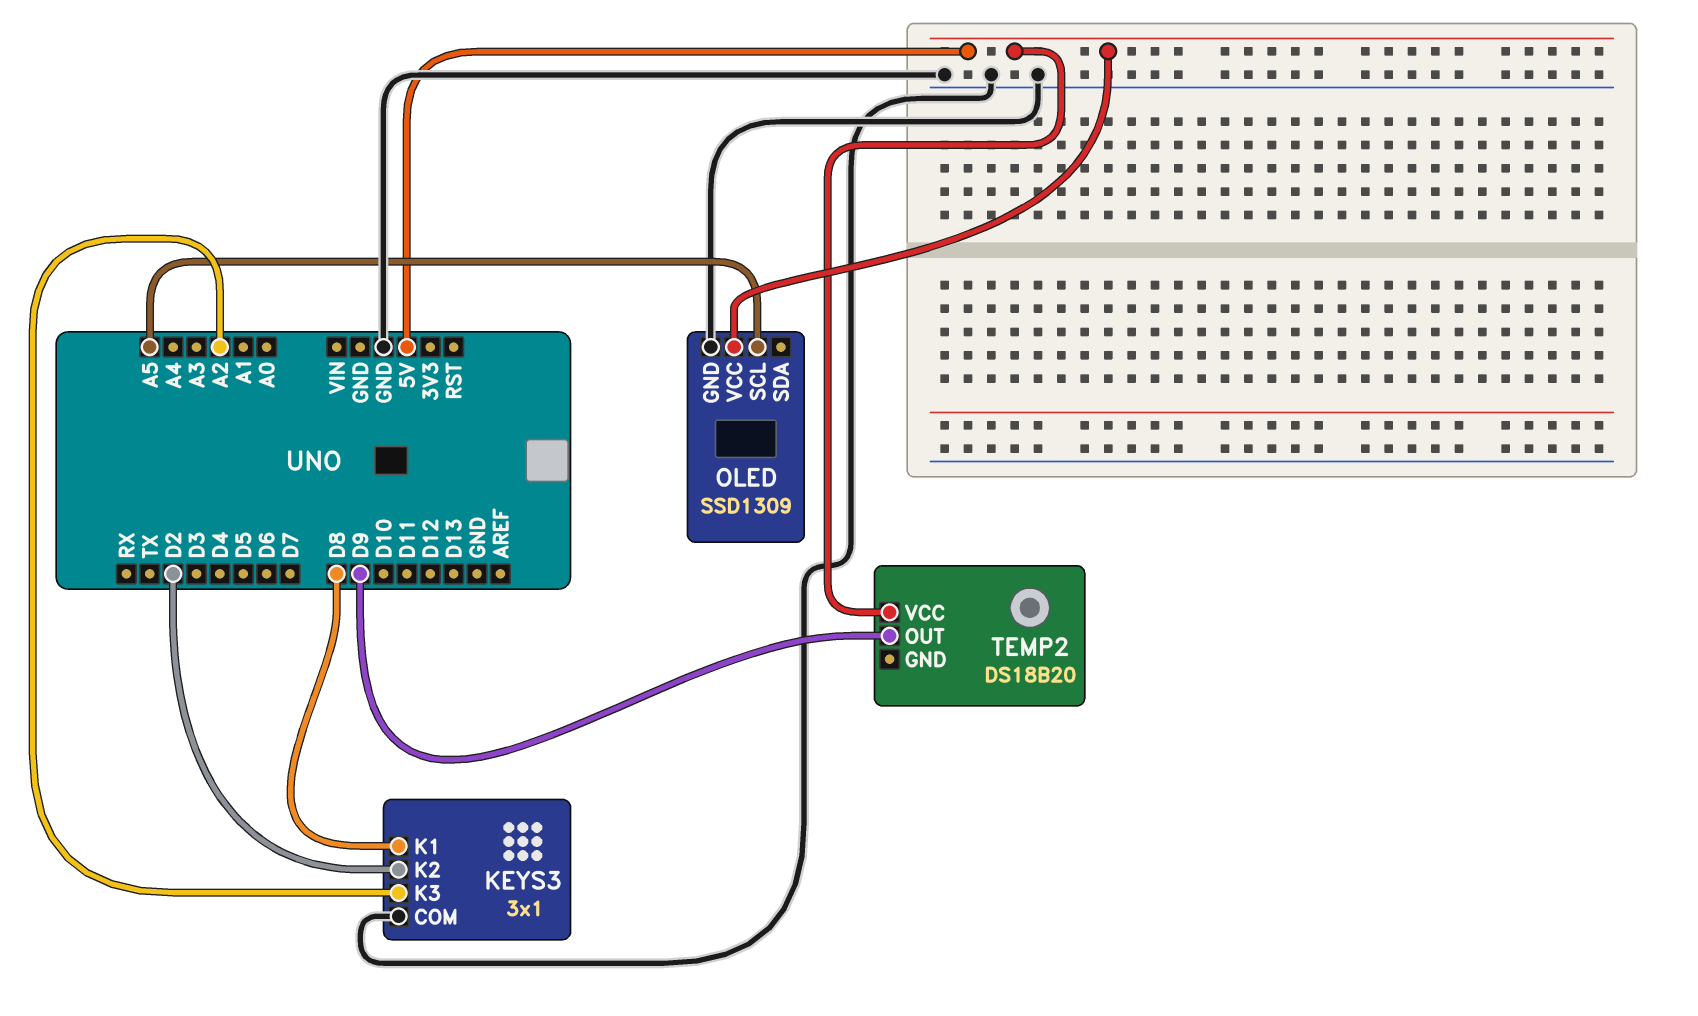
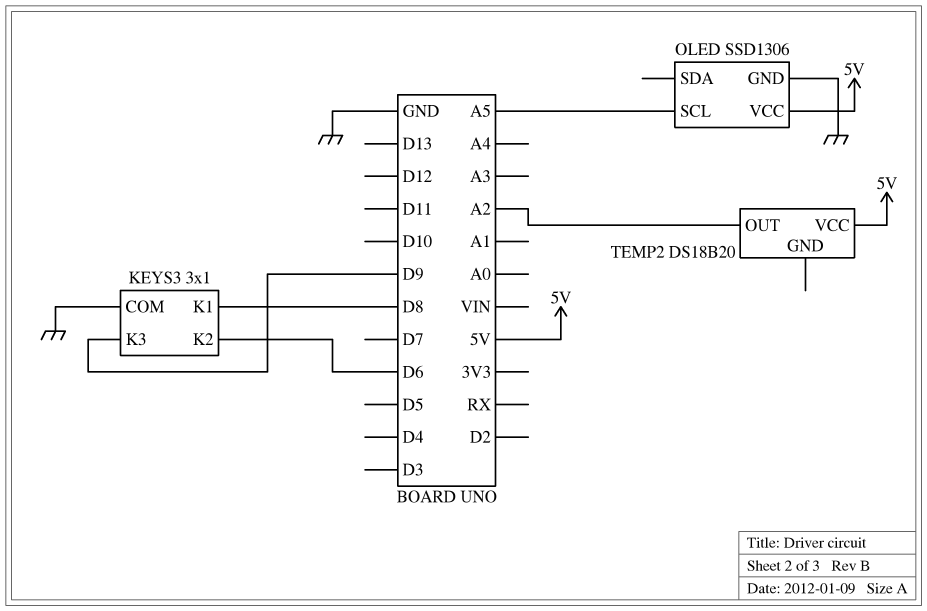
KEYS3 pin K2: D2 -> D6
KEYS3 pin K3: A2 -> D9
OLED: SSD1309 -> SSD1306
TEMP2 pin OUT: D9 -> A2

